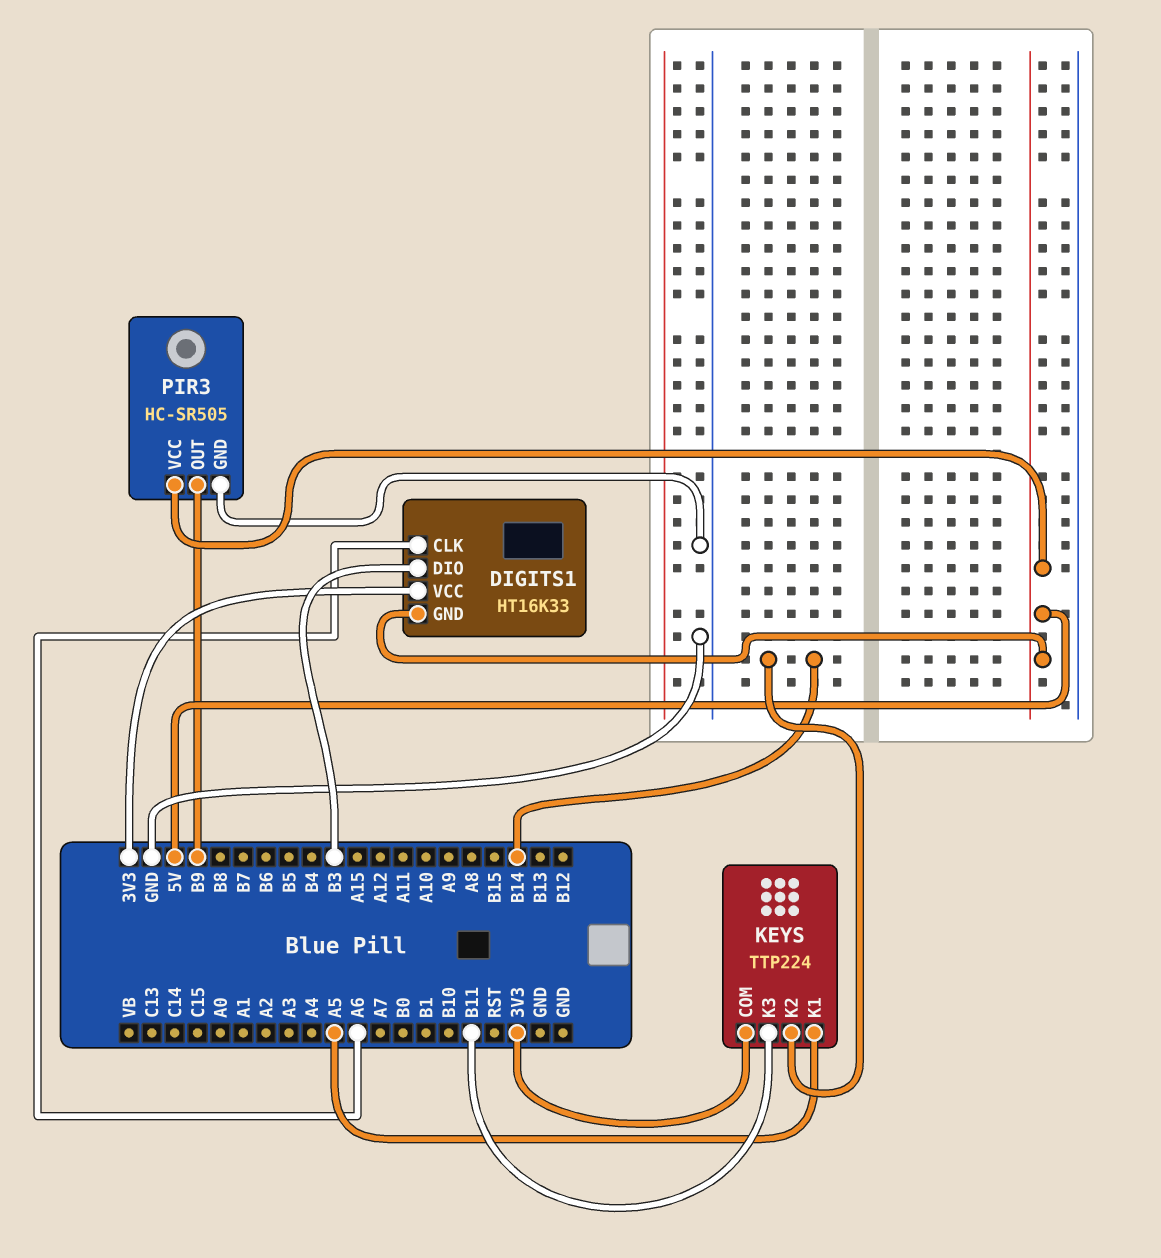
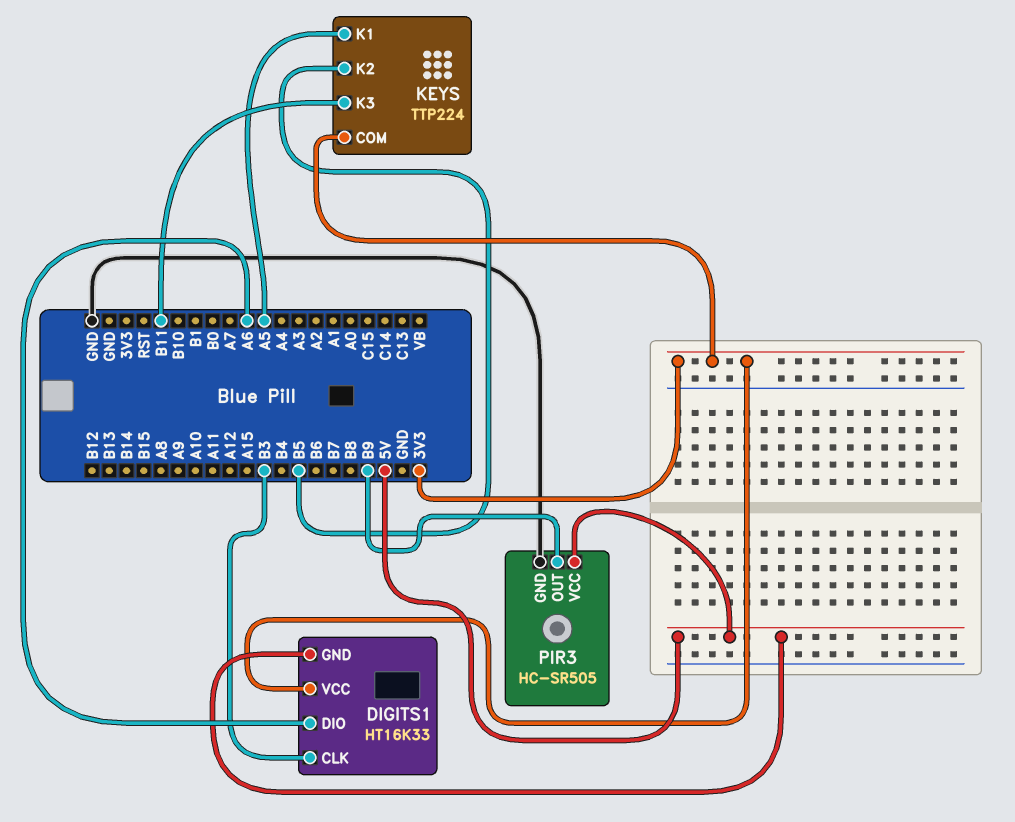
DIGITS1 pin CLK: A6 -> B3
DIGITS1 pin DIO: B3 -> A6
KEYS pin K2: B14 -> B5

